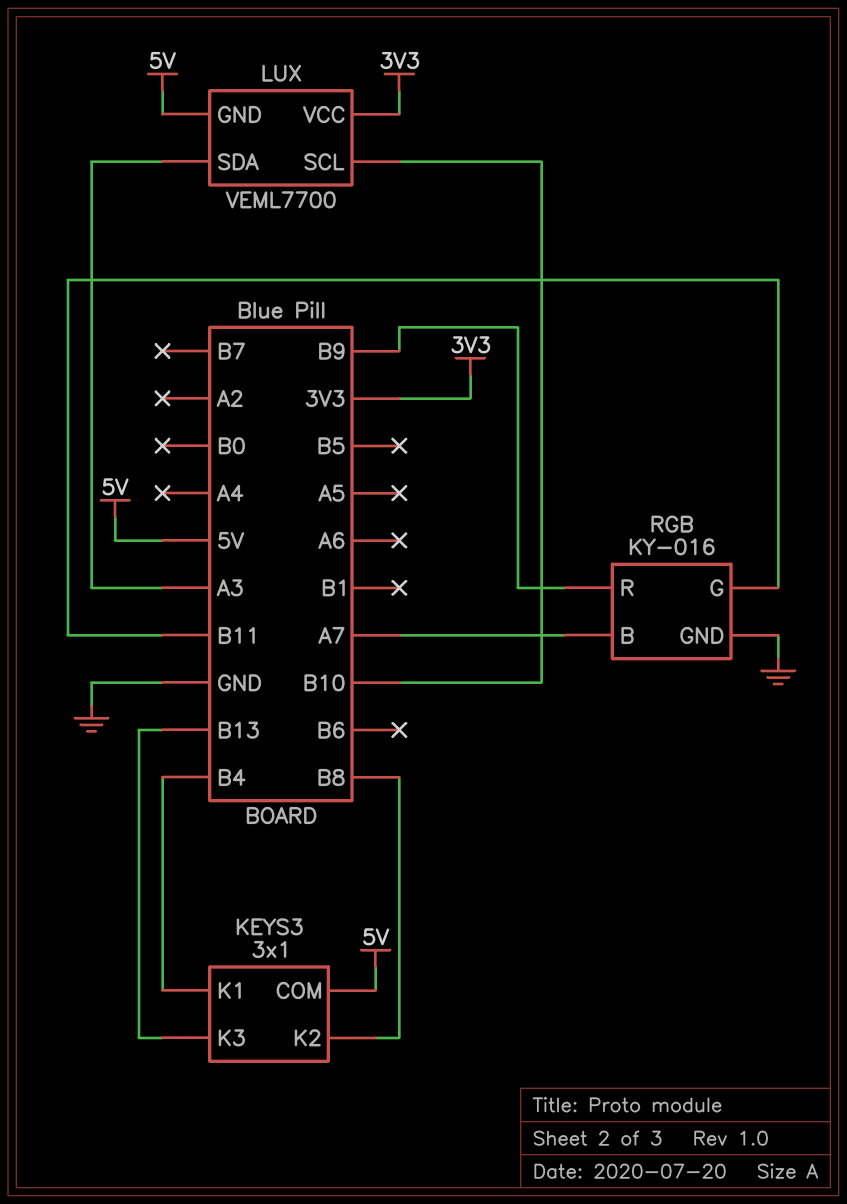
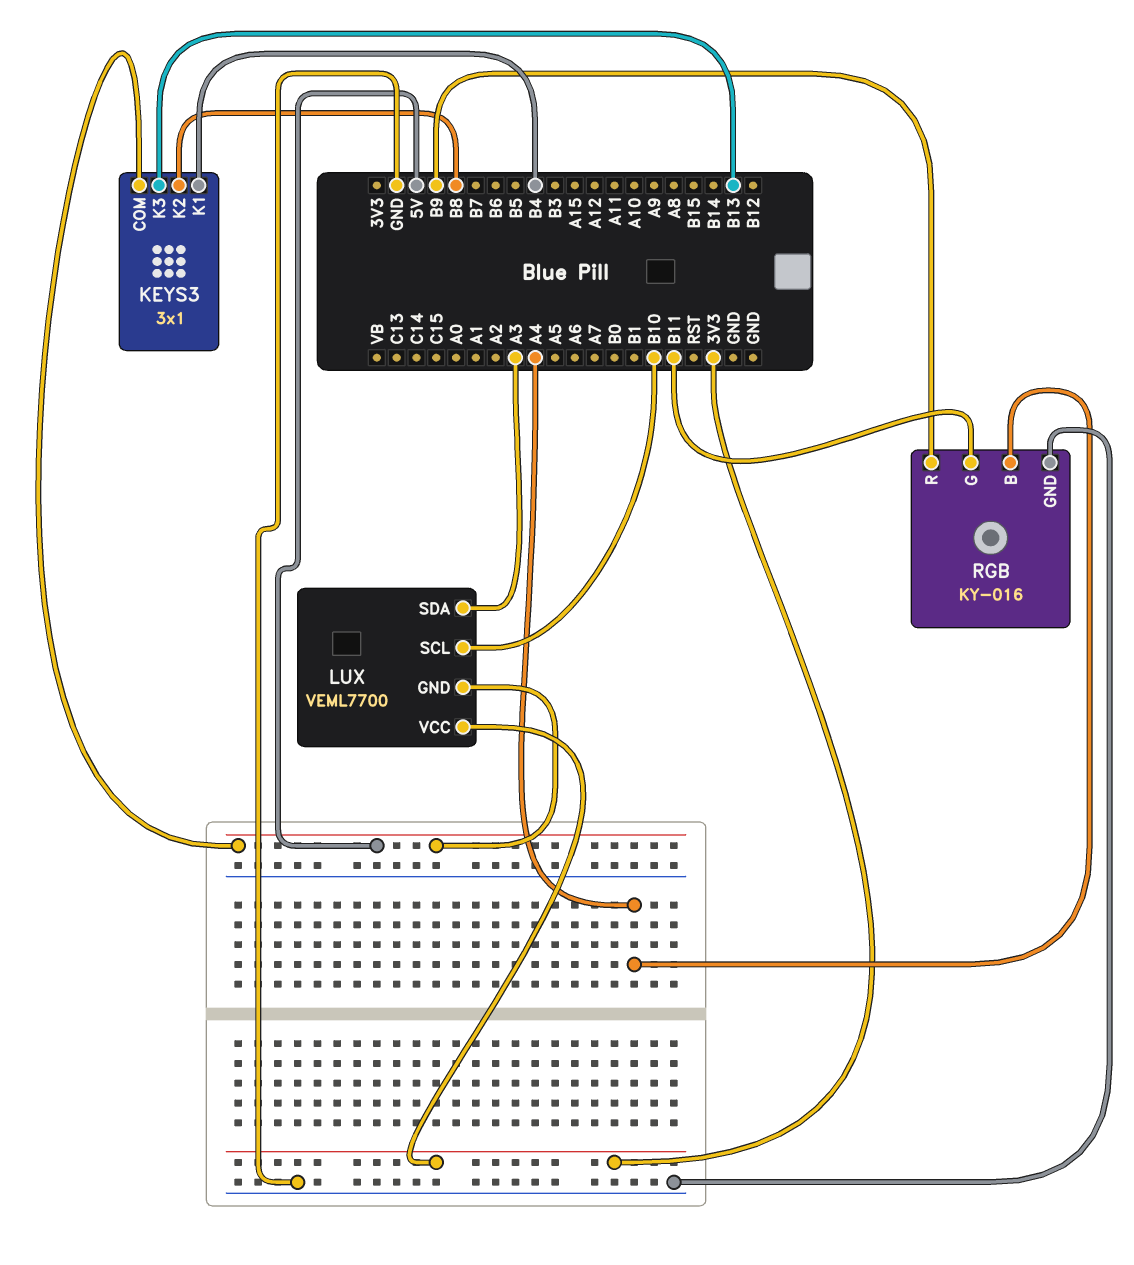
RGB pin B: A7 -> A4

